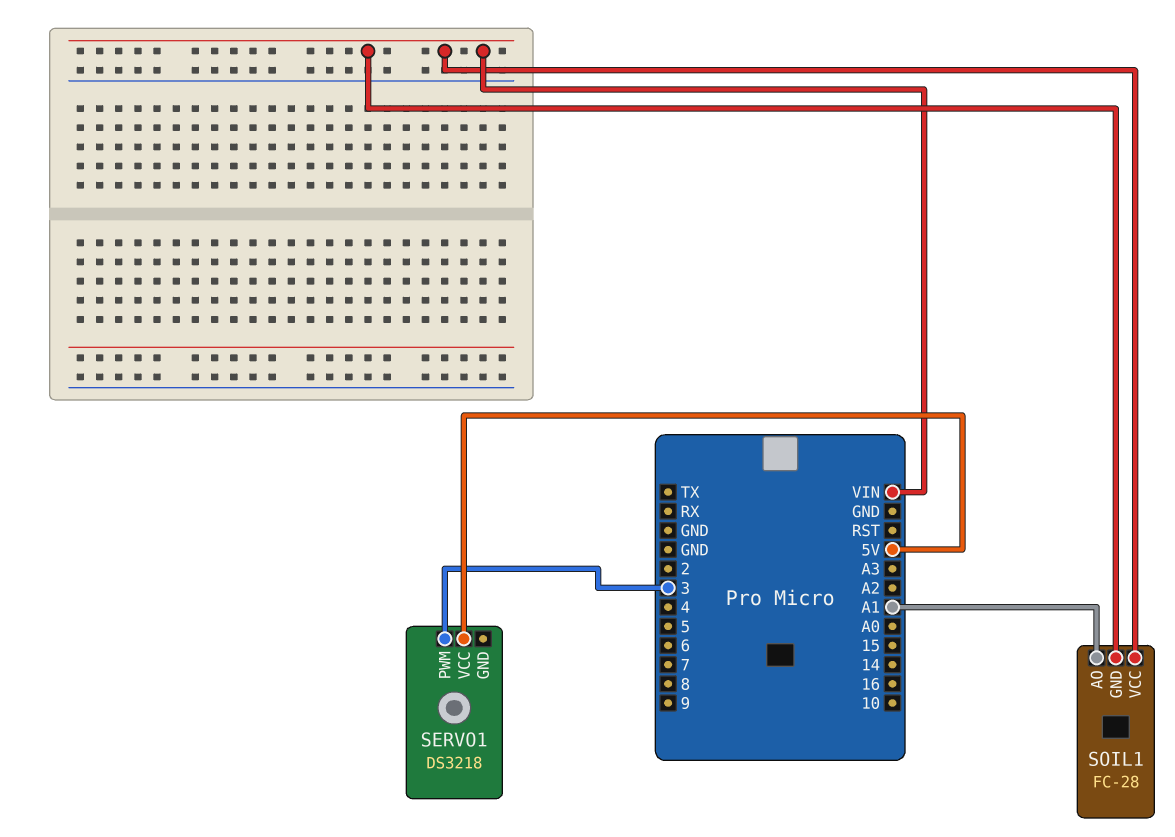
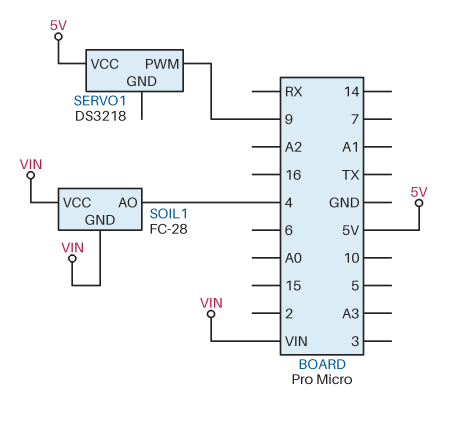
SERVO1 pin PWM: 3 -> 9
SOIL1 pin AO: A1 -> 4

